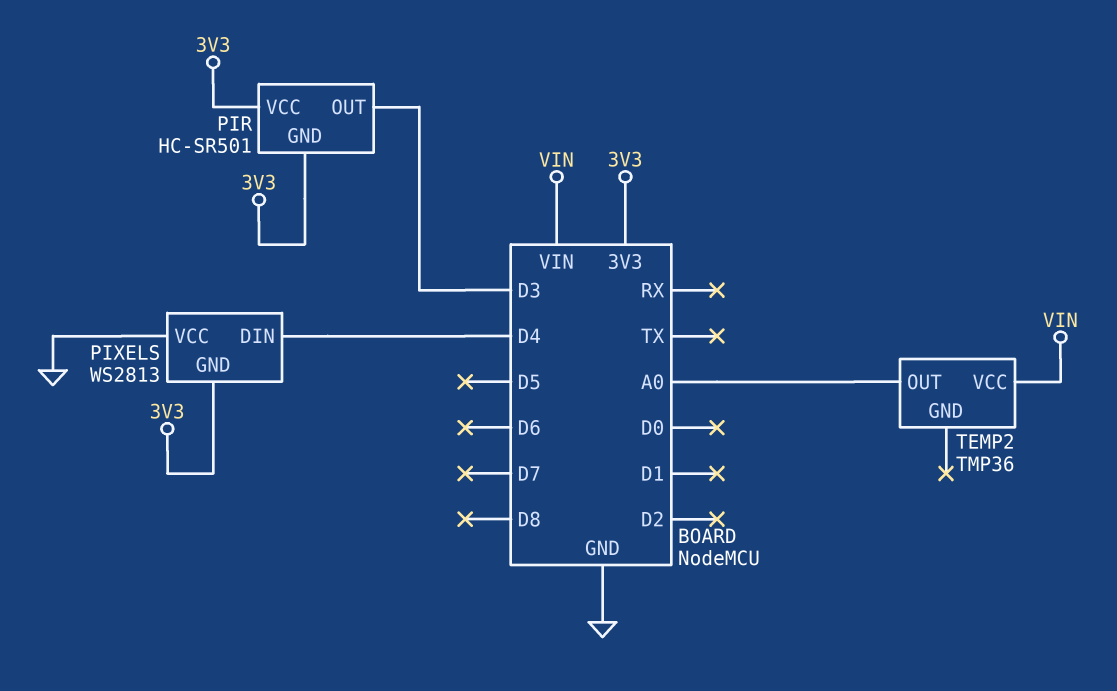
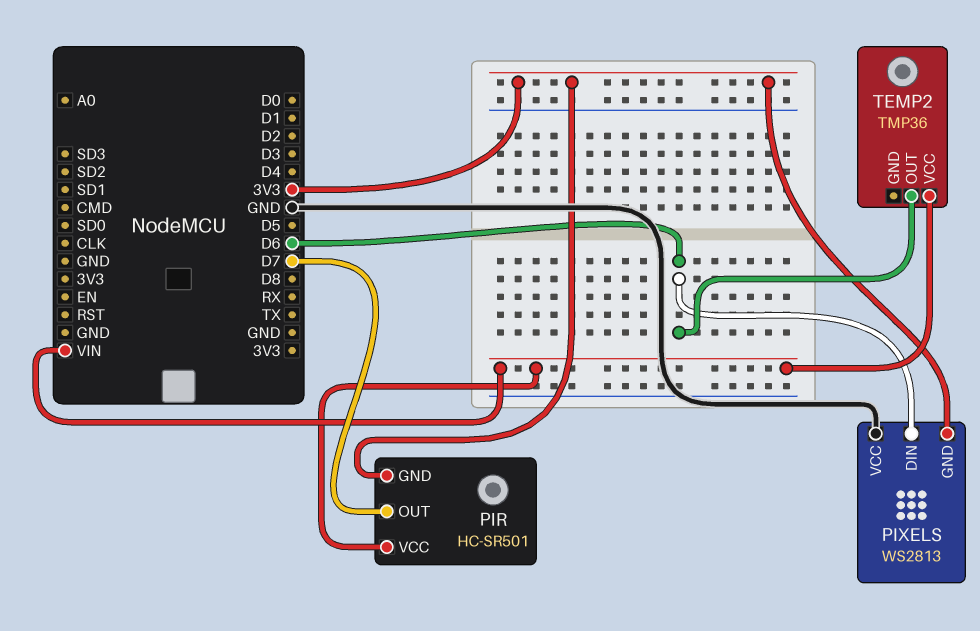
PIR pin OUT: D3 -> D7
PIR pin VCC: 3V3 -> VIN
PIXELS pin DIN: D4 -> D6
TEMP2 pin OUT: A0 -> D6

